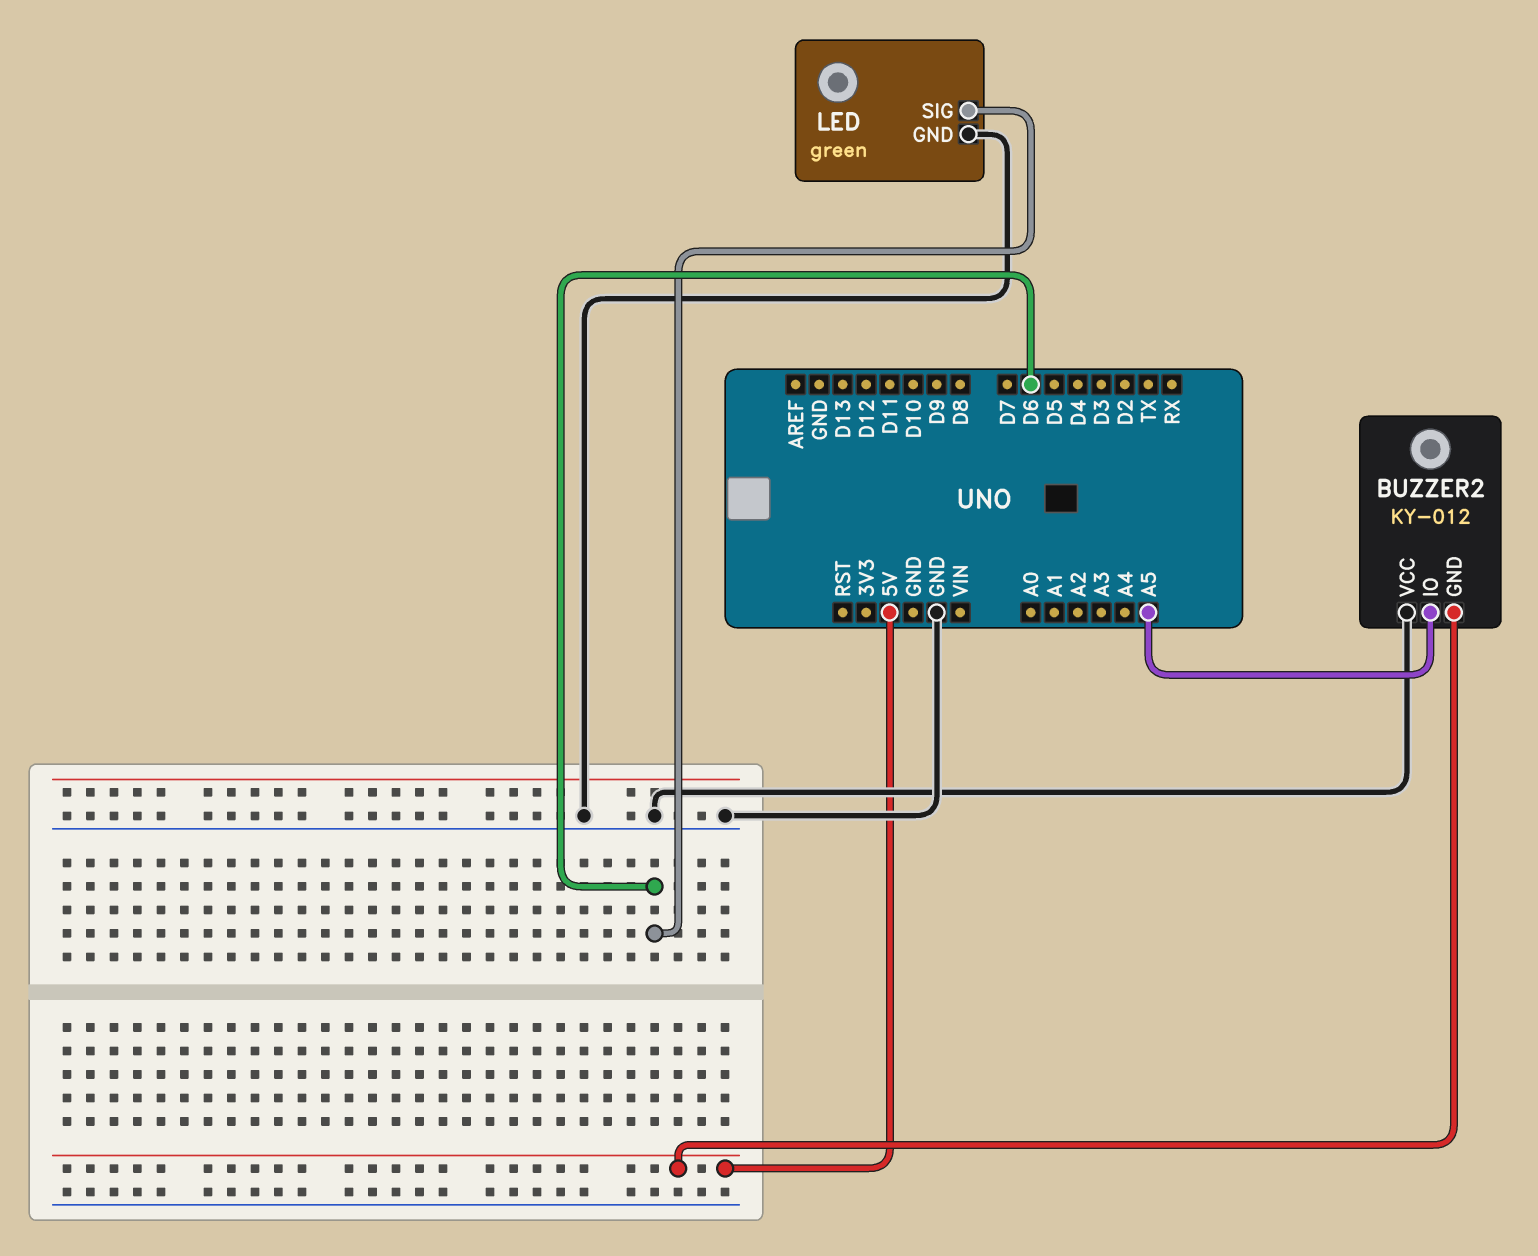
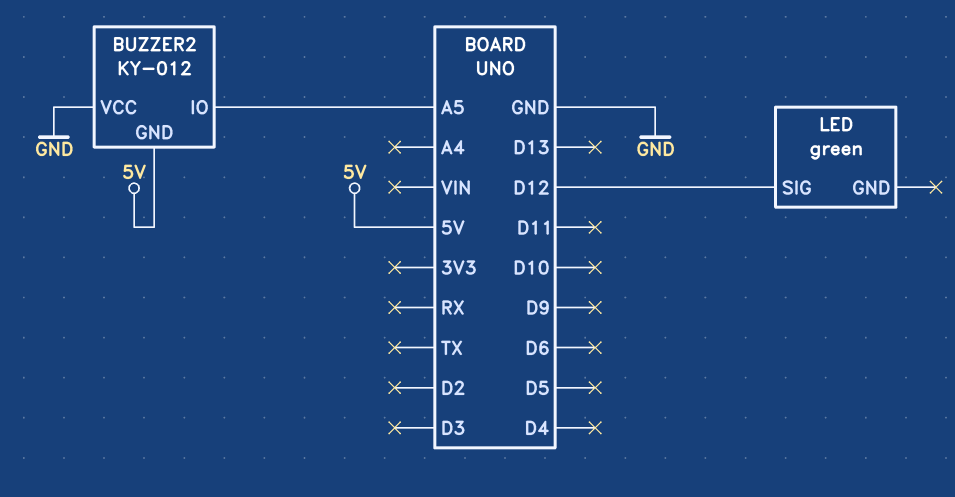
LED pin GND: GND -> none
LED pin SIG: D6 -> D12

